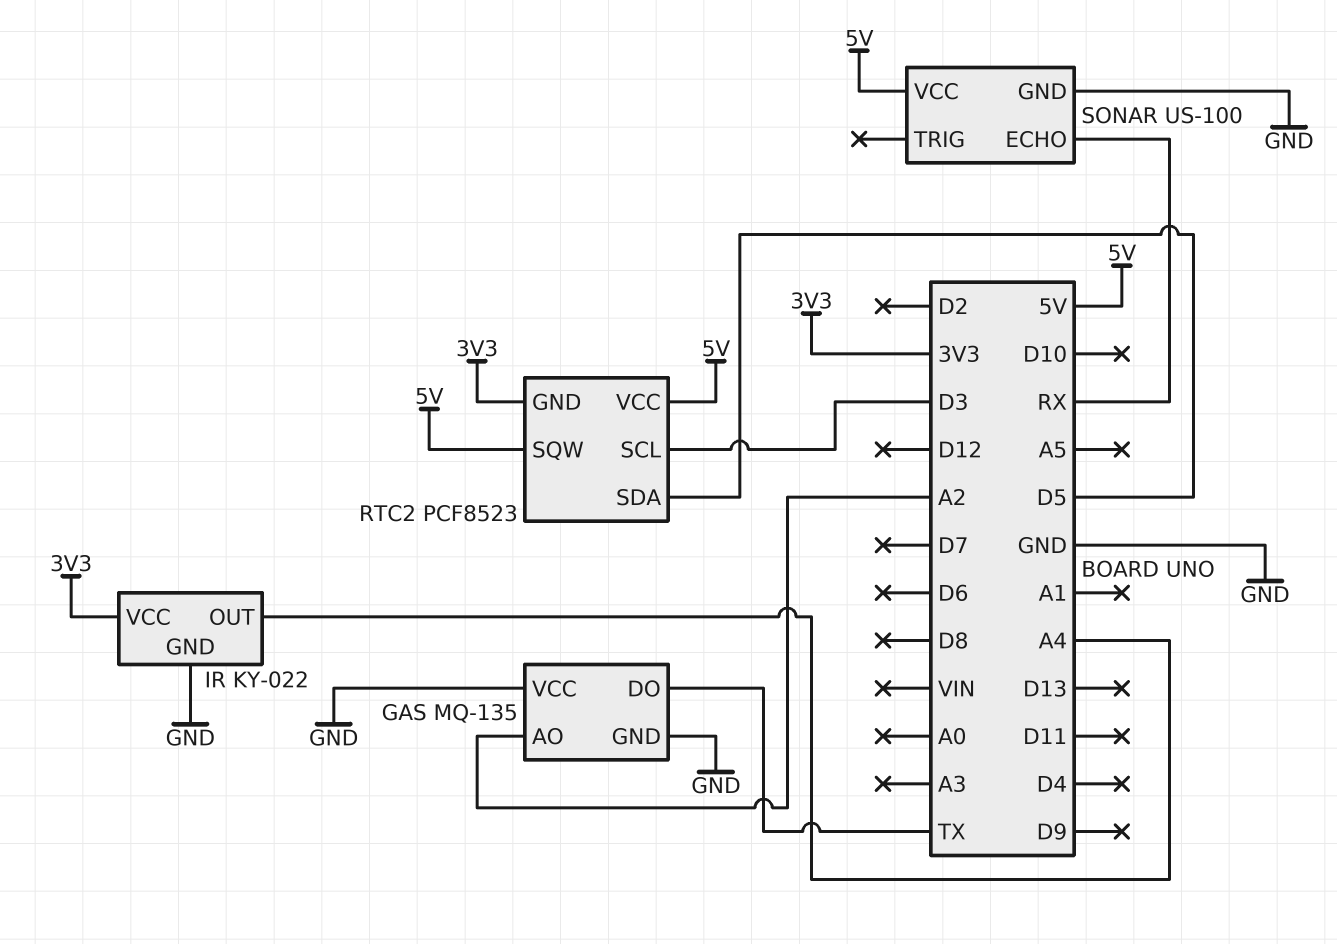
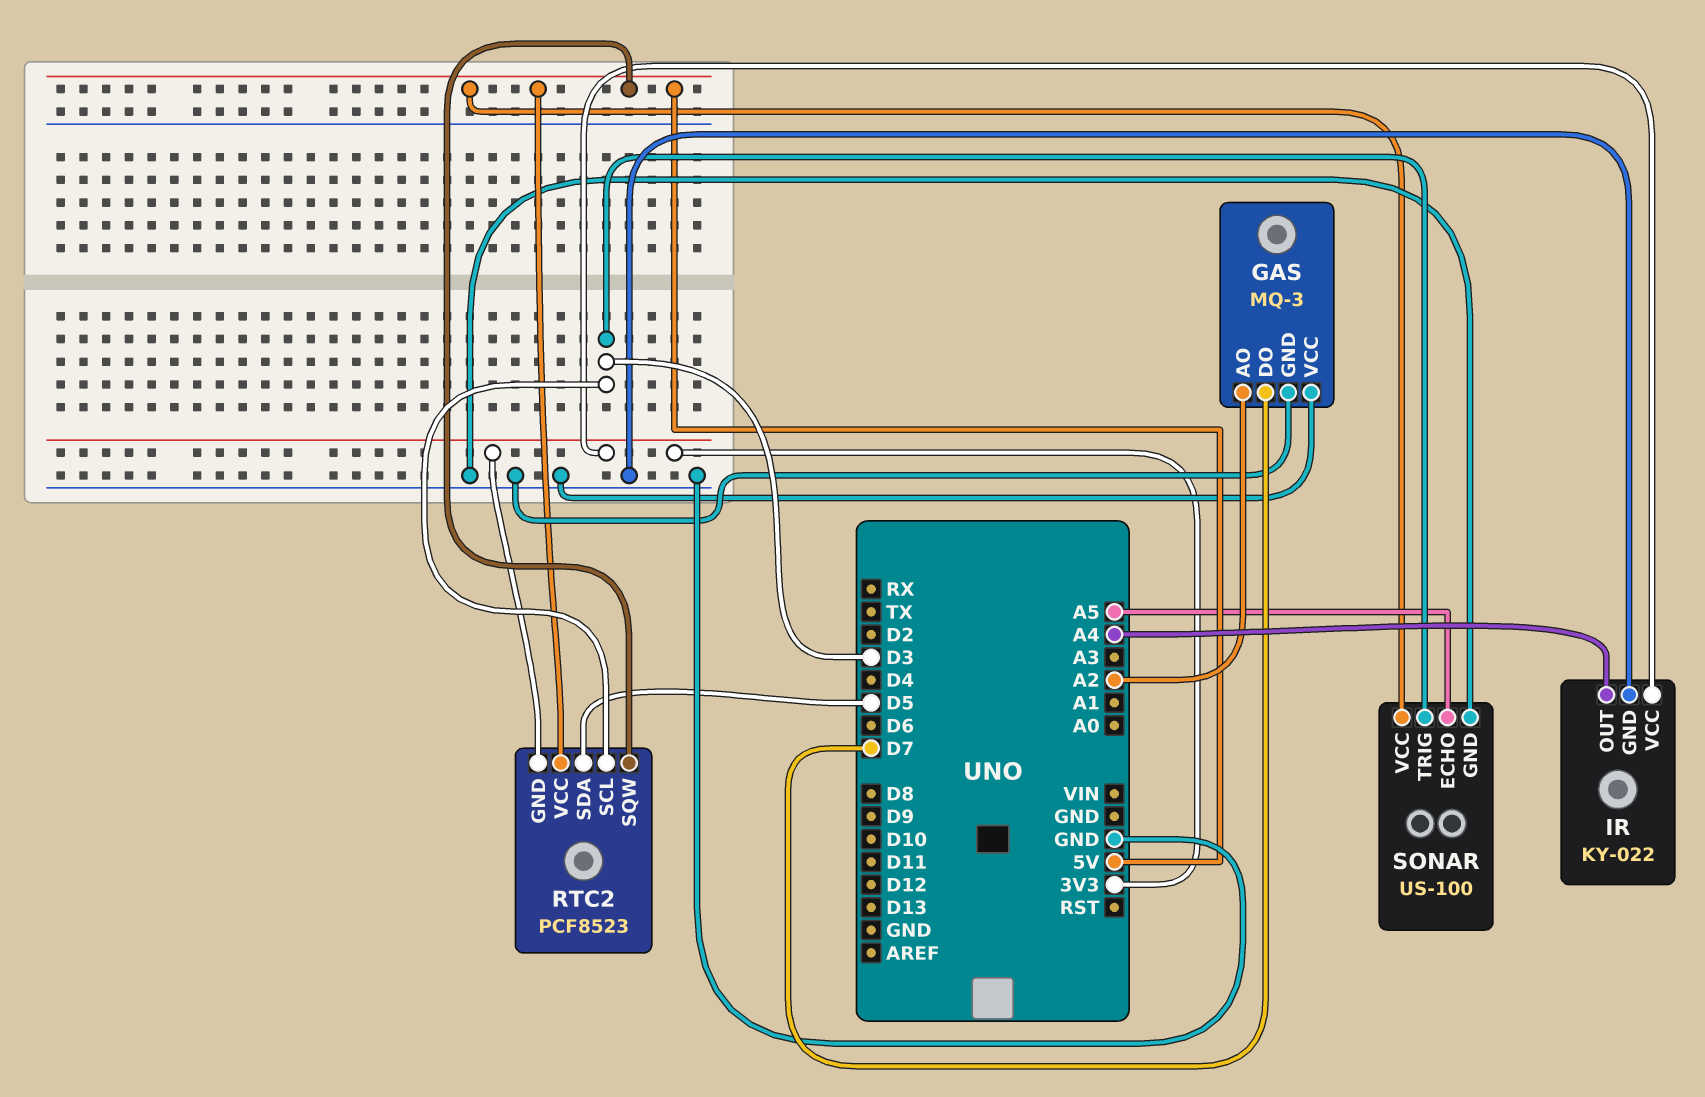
GAS: MQ-135 -> MQ-3
GAS pin DO: TX -> D7
SONAR pin ECHO: RX -> A5
SONAR pin TRIG: none -> D3

